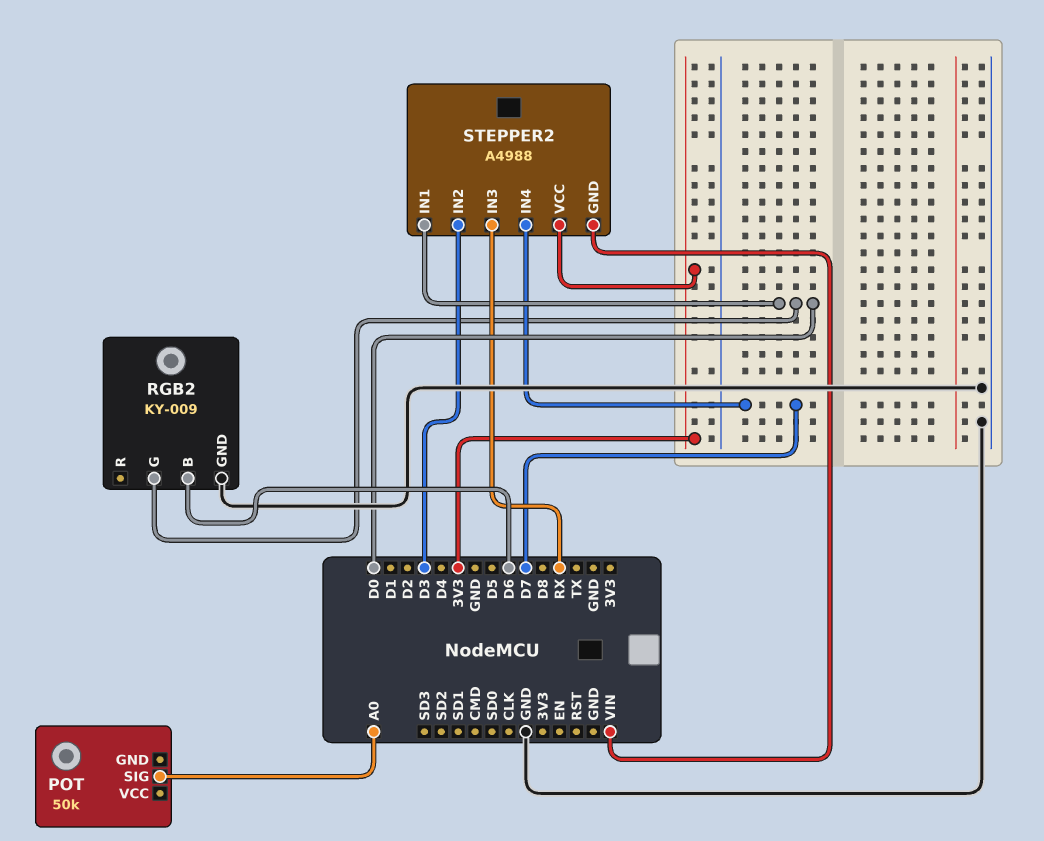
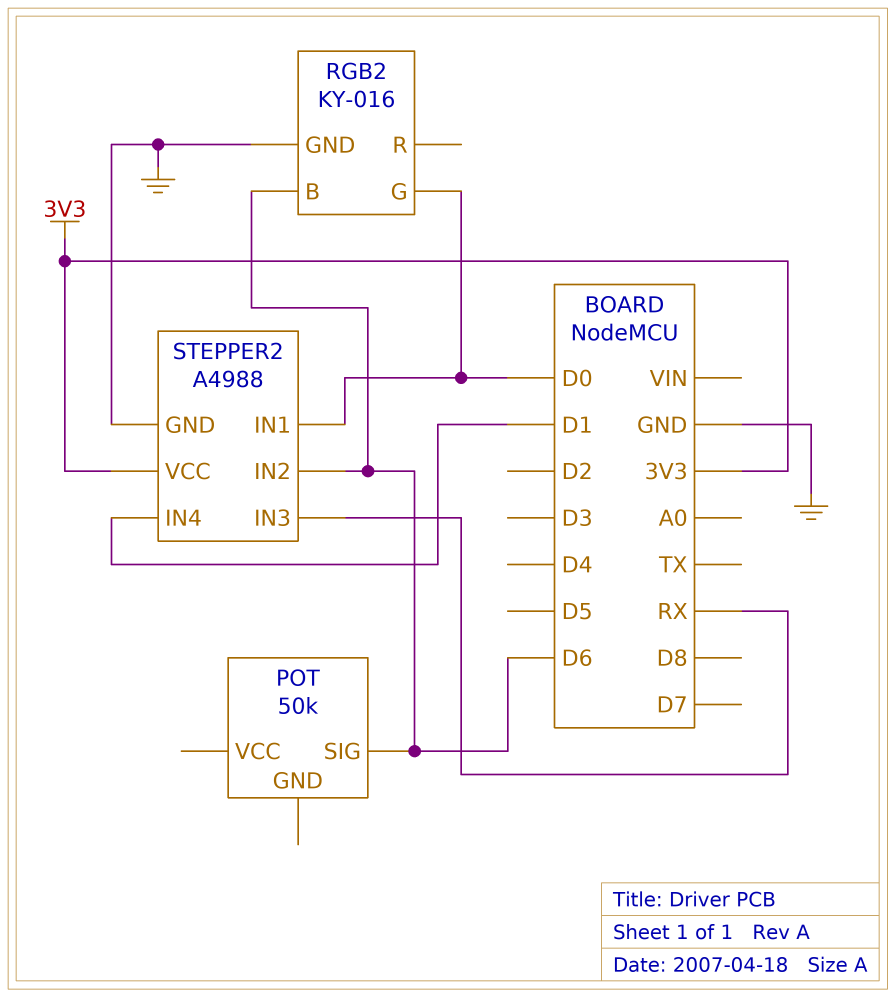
POT pin SIG: A0 -> D6
RGB2: KY-009 -> KY-016
STEPPER2 pin GND: VIN -> GND
STEPPER2 pin IN2: D3 -> D6
STEPPER2 pin IN4: D7 -> D1

